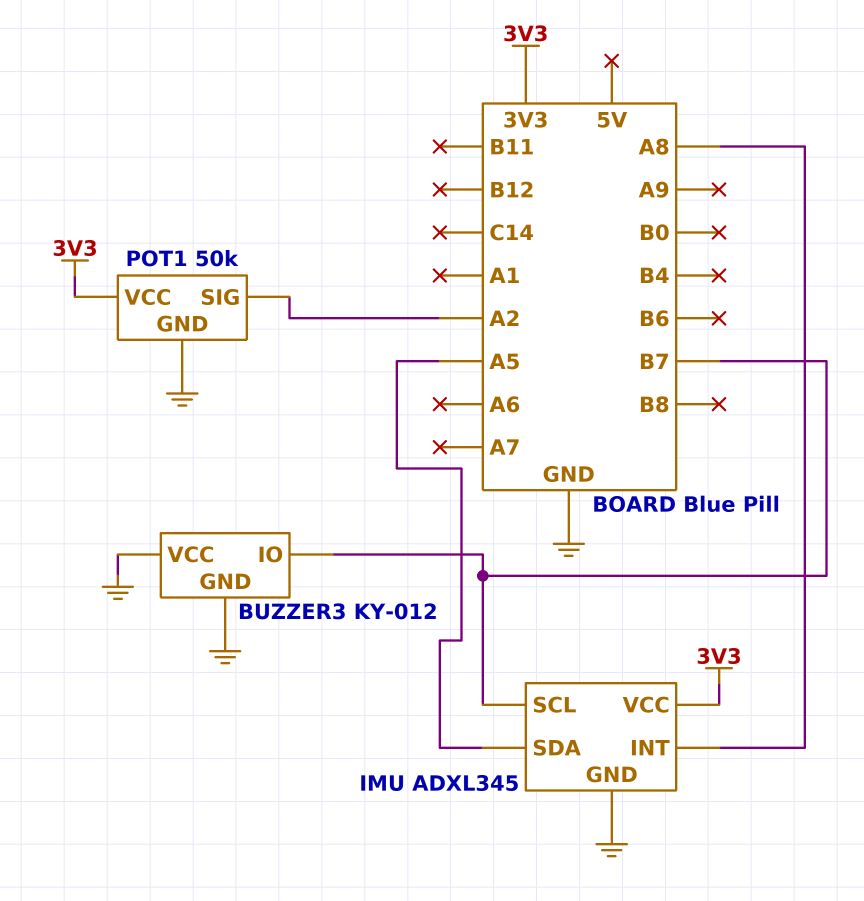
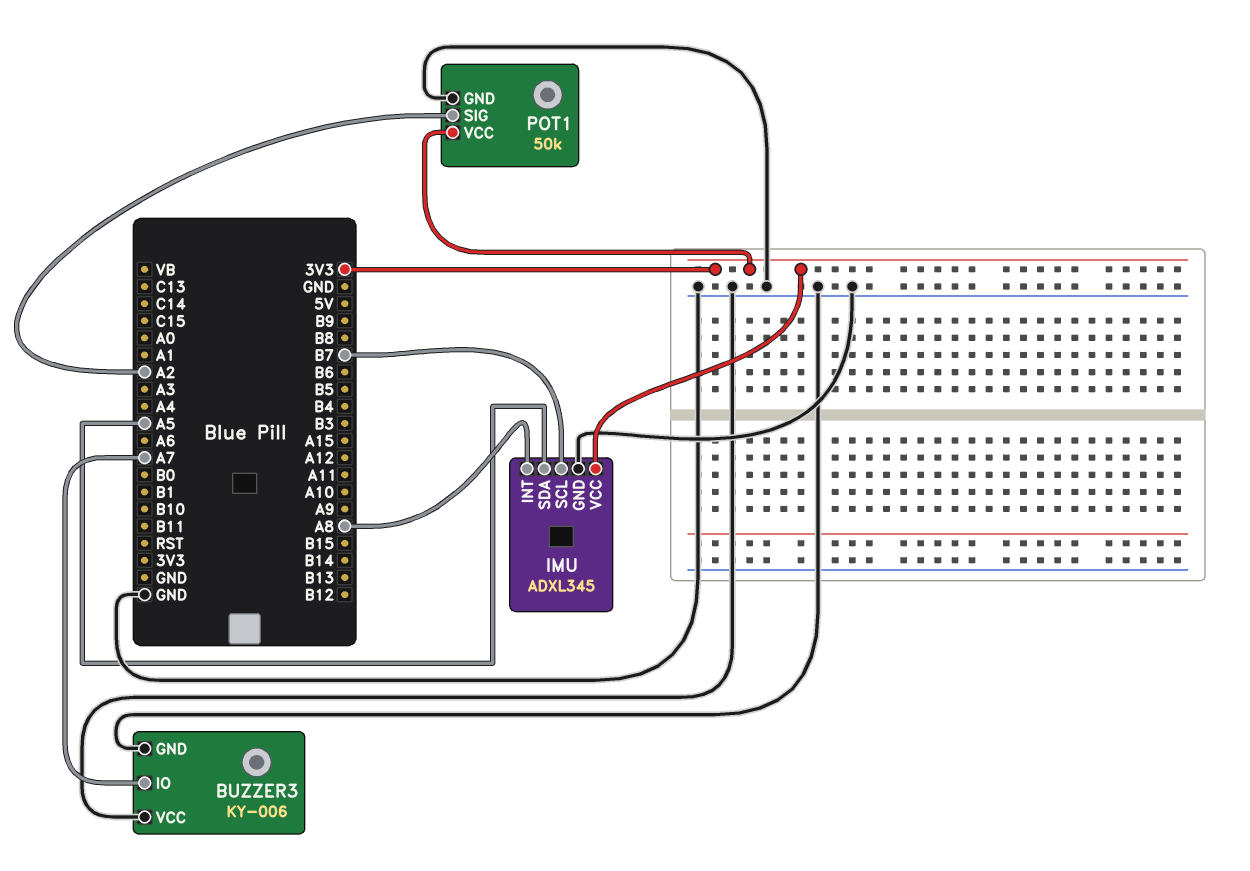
BUZZER3: KY-012 -> KY-006
BUZZER3 pin IO: B7 -> A7

